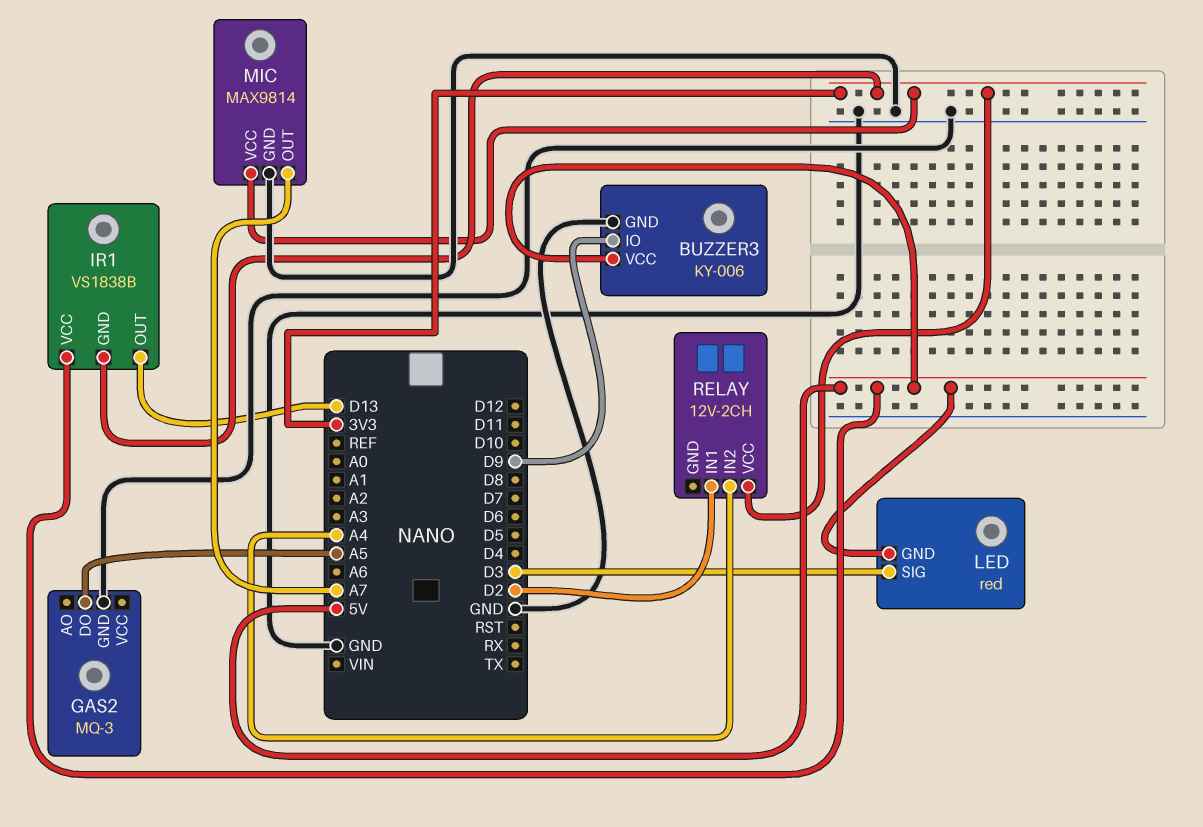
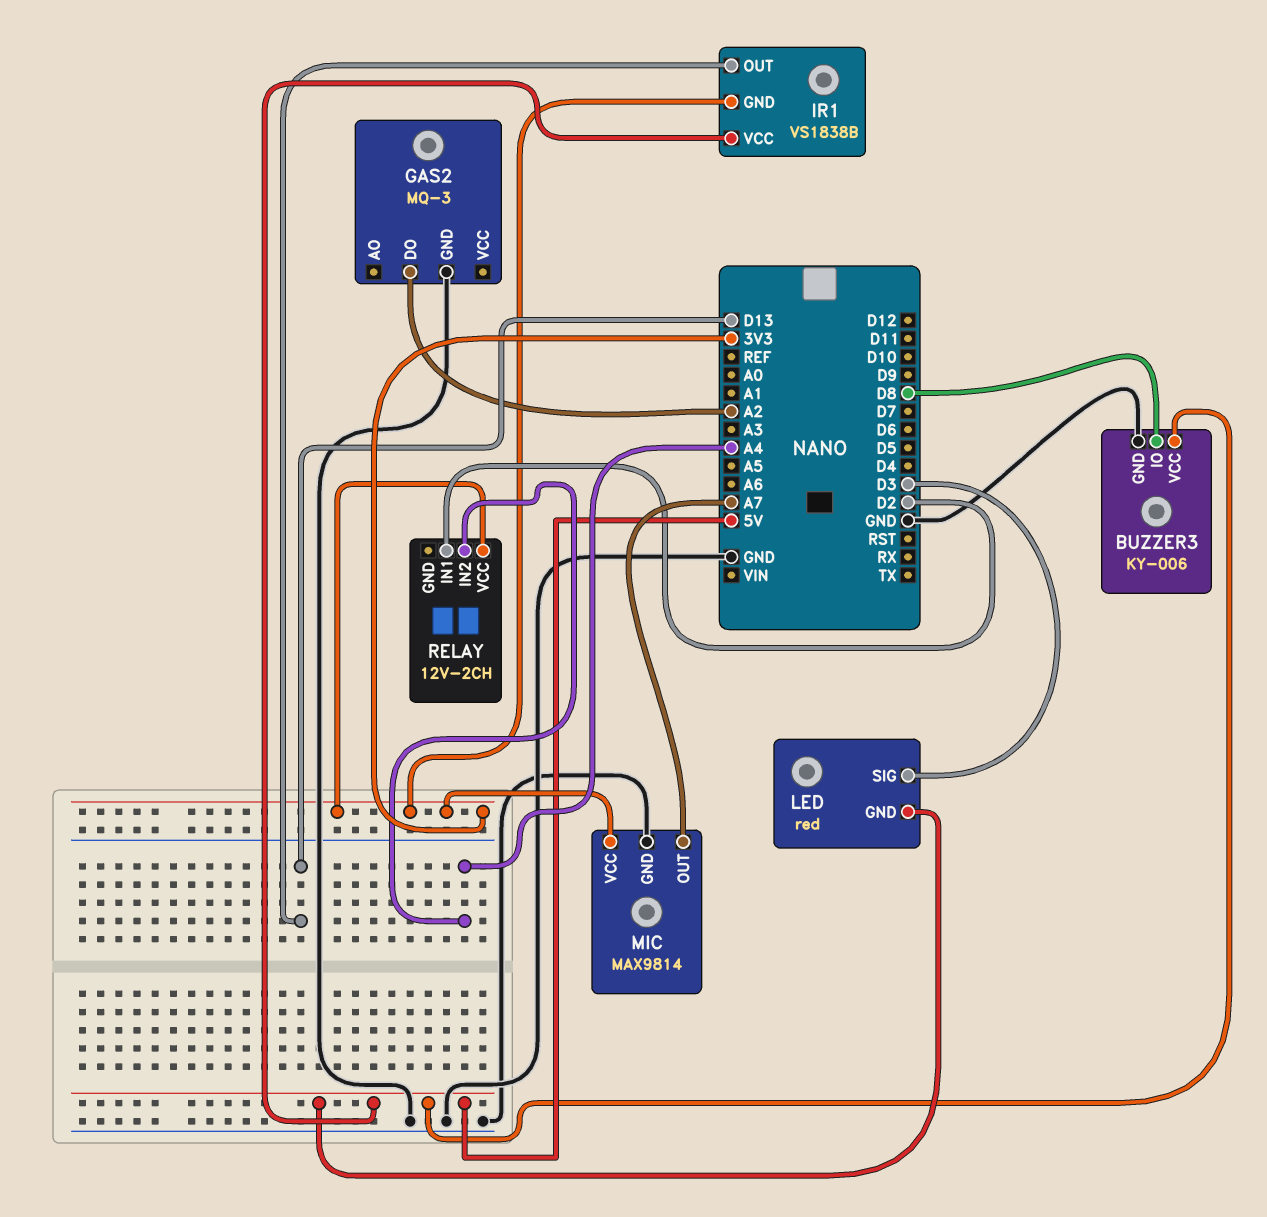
BUZZER3 pin IO: D9 -> D8
GAS2 pin DO: A5 -> A2

